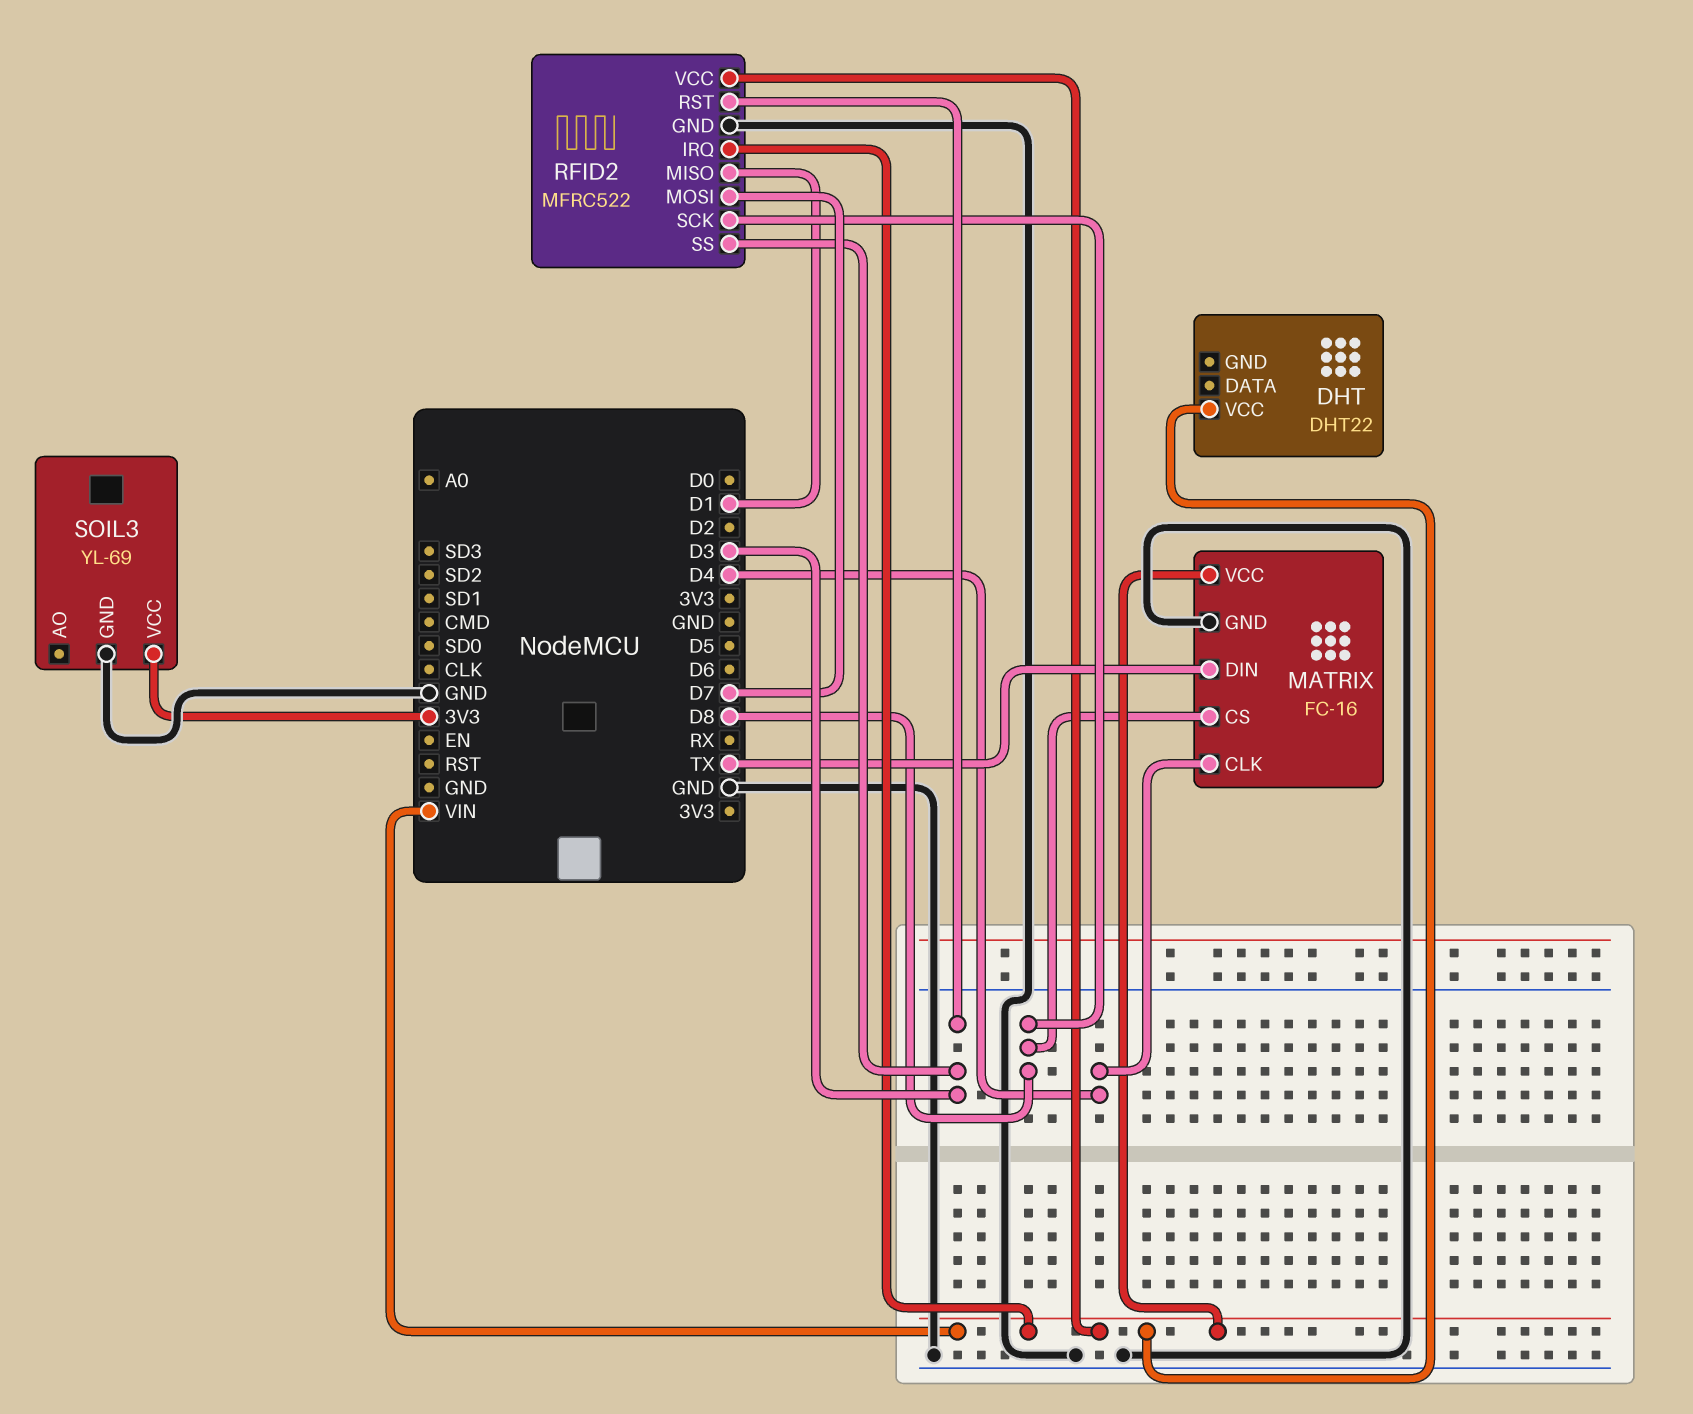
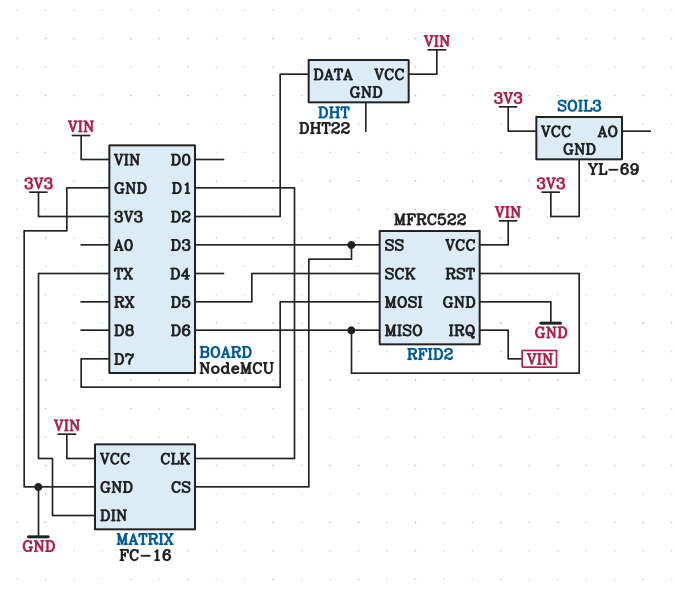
DHT pin DATA: none -> D2
MATRIX pin CLK: D4 -> D1
MATRIX pin CS: D8 -> D3
RFID2 pin MISO: D1 -> D6
RFID2 pin RST: D3 -> D6
RFID2 pin SCK: D8 -> D5
SOIL3 pin GND: GND -> 3V3

